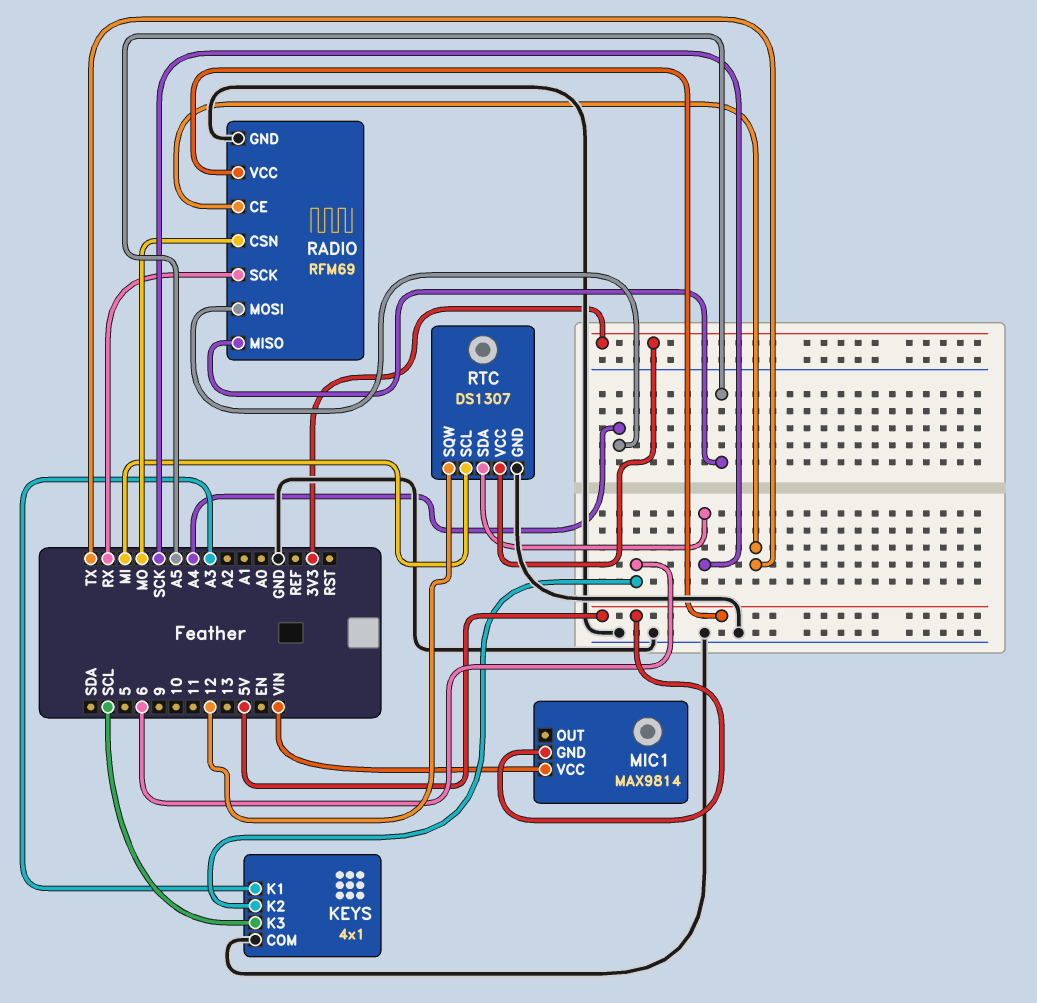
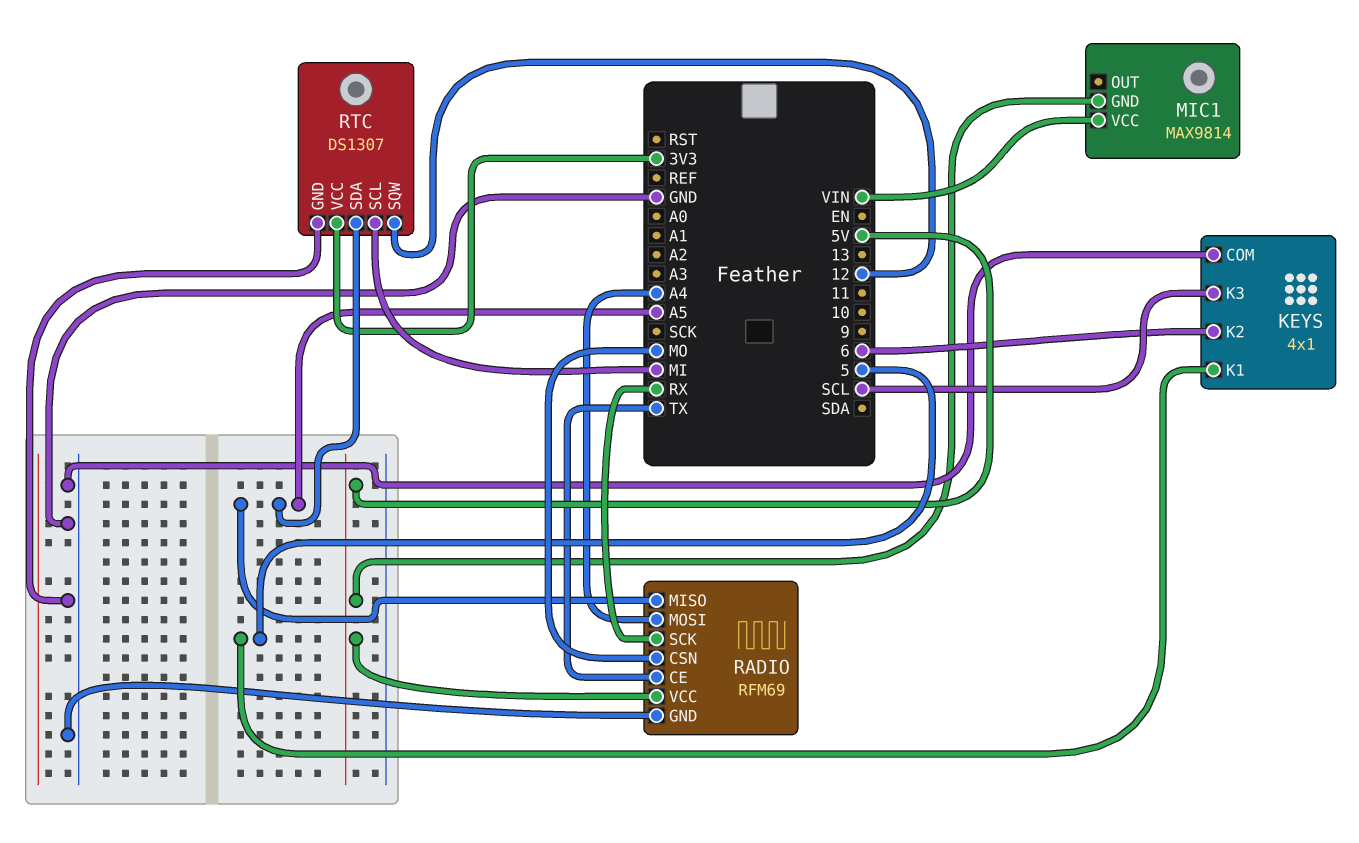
KEYS pin K1: A3 -> 5
RTC pin SDA: SCK -> A5

